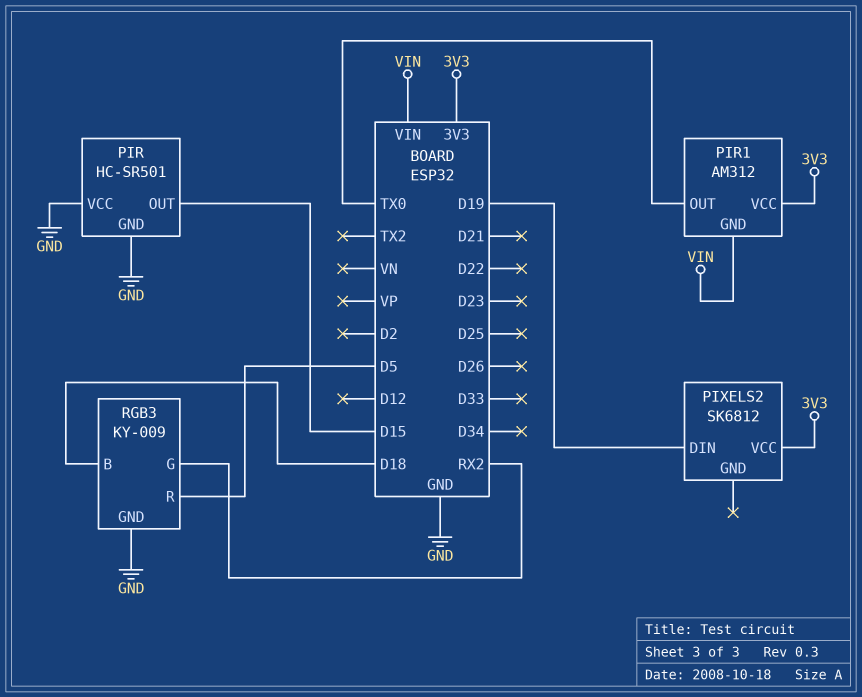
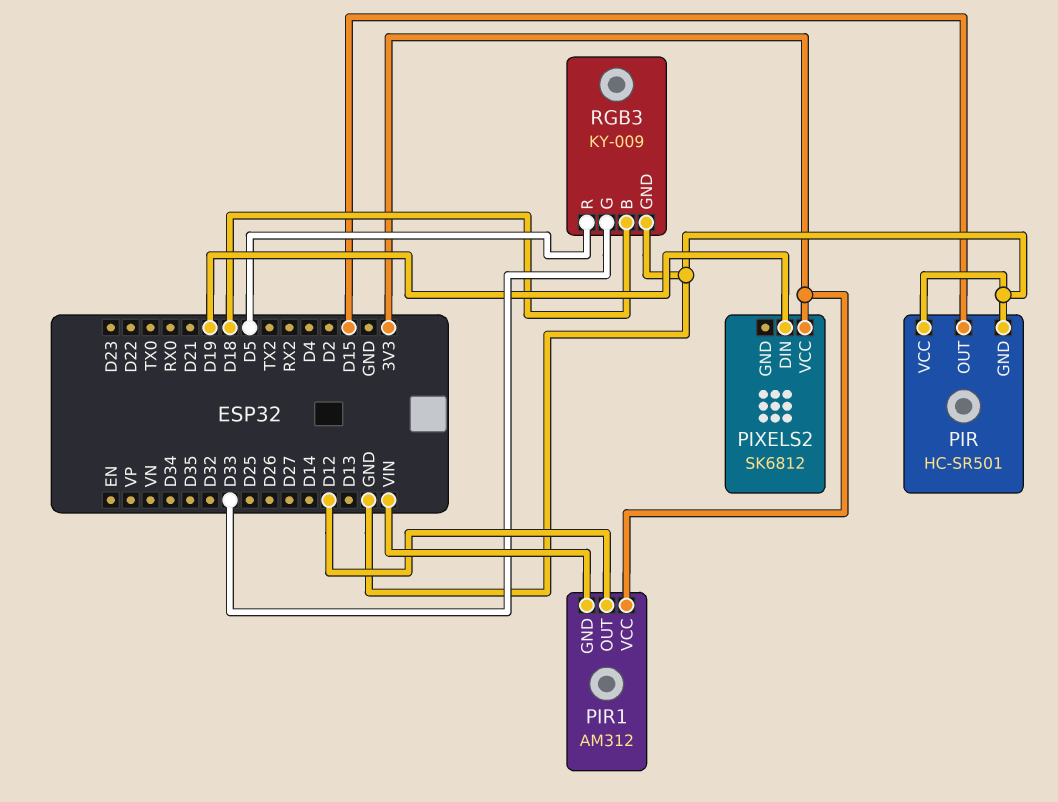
PIR1 pin OUT: TX0 -> D12
RGB3 pin G: RX2 -> D33

